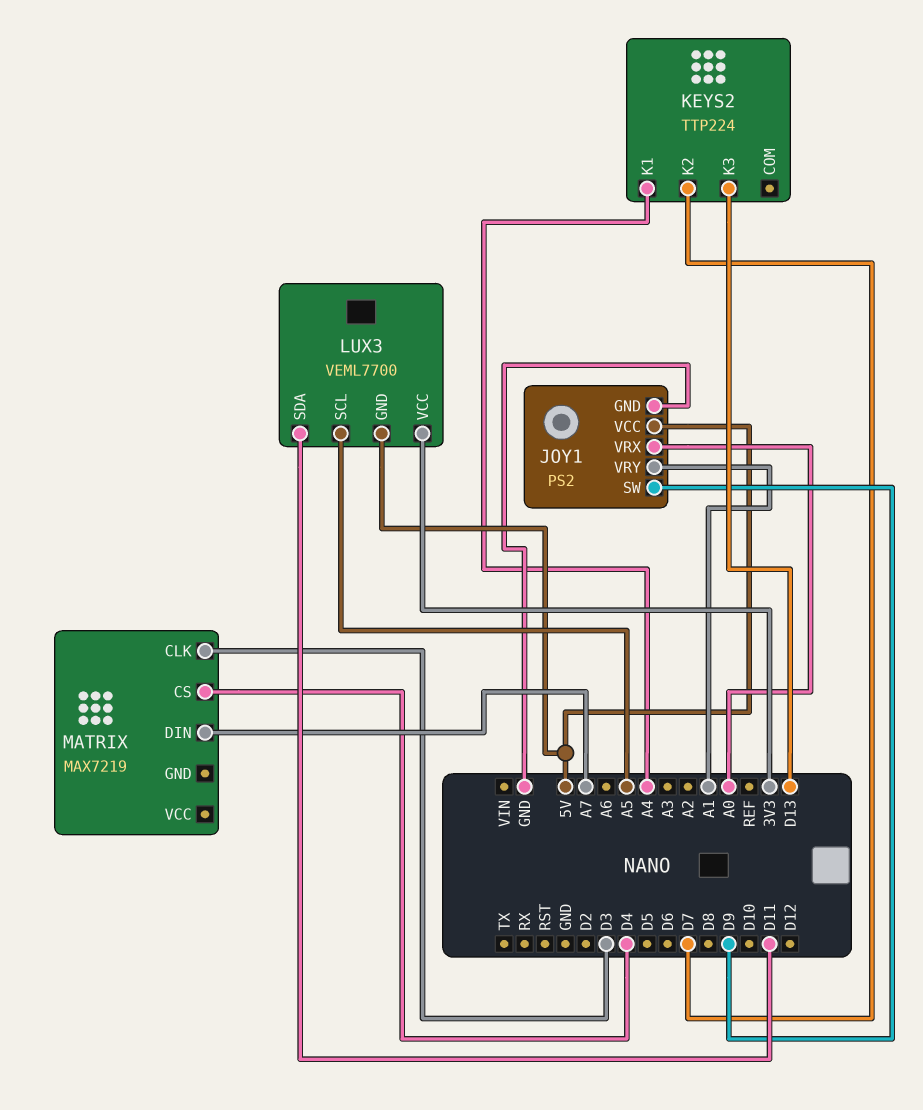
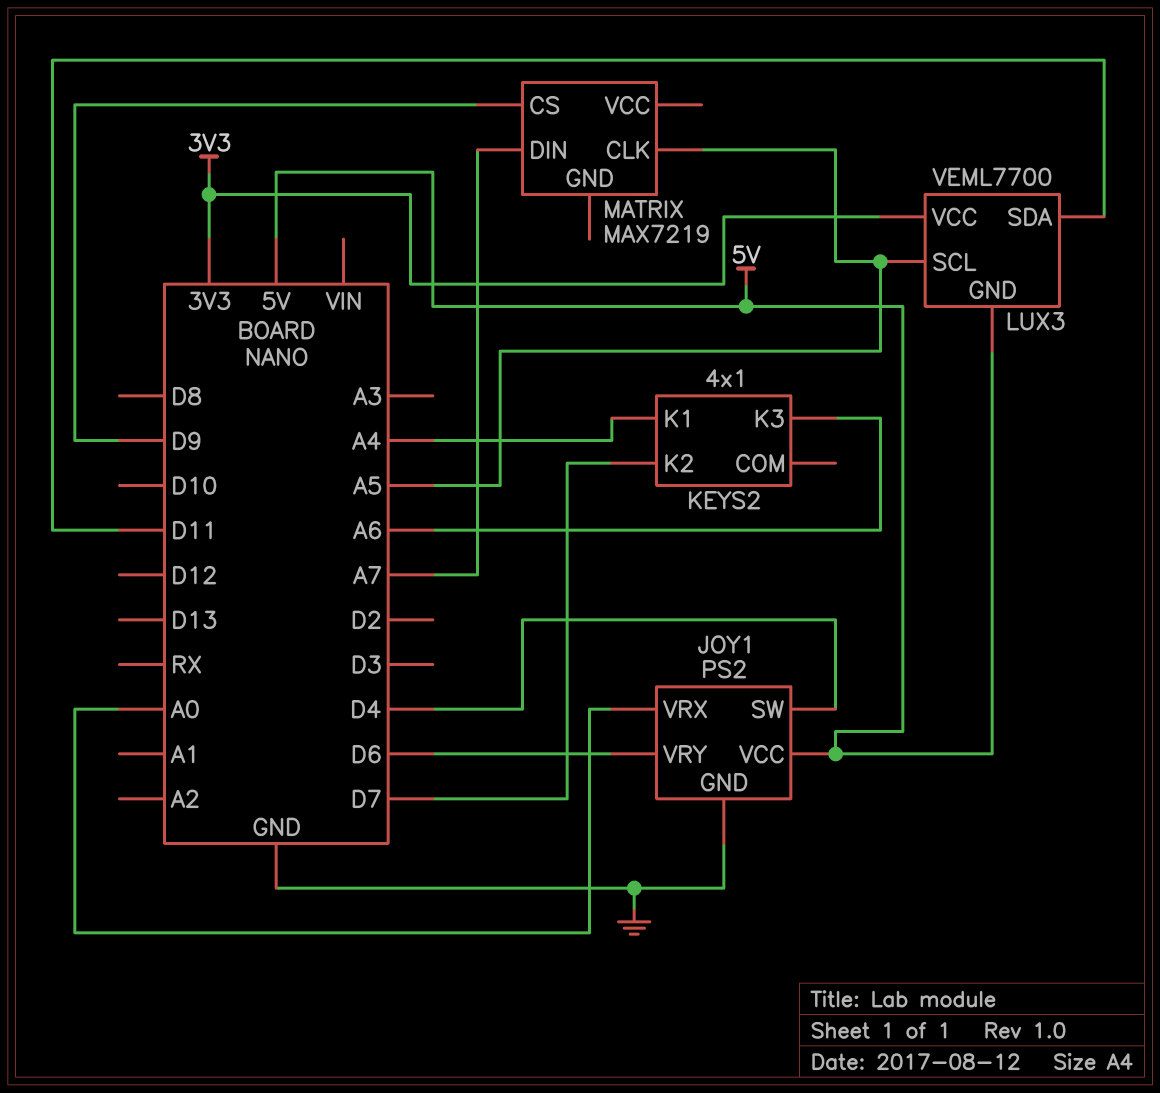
JOY1 pin SW: D9 -> D4
JOY1 pin VRY: A1 -> D6
KEYS2: TTP224 -> 4x1
KEYS2 pin K3: D13 -> A6
MATRIX pin CLK: D3 -> A5
MATRIX pin CS: D4 -> D9

